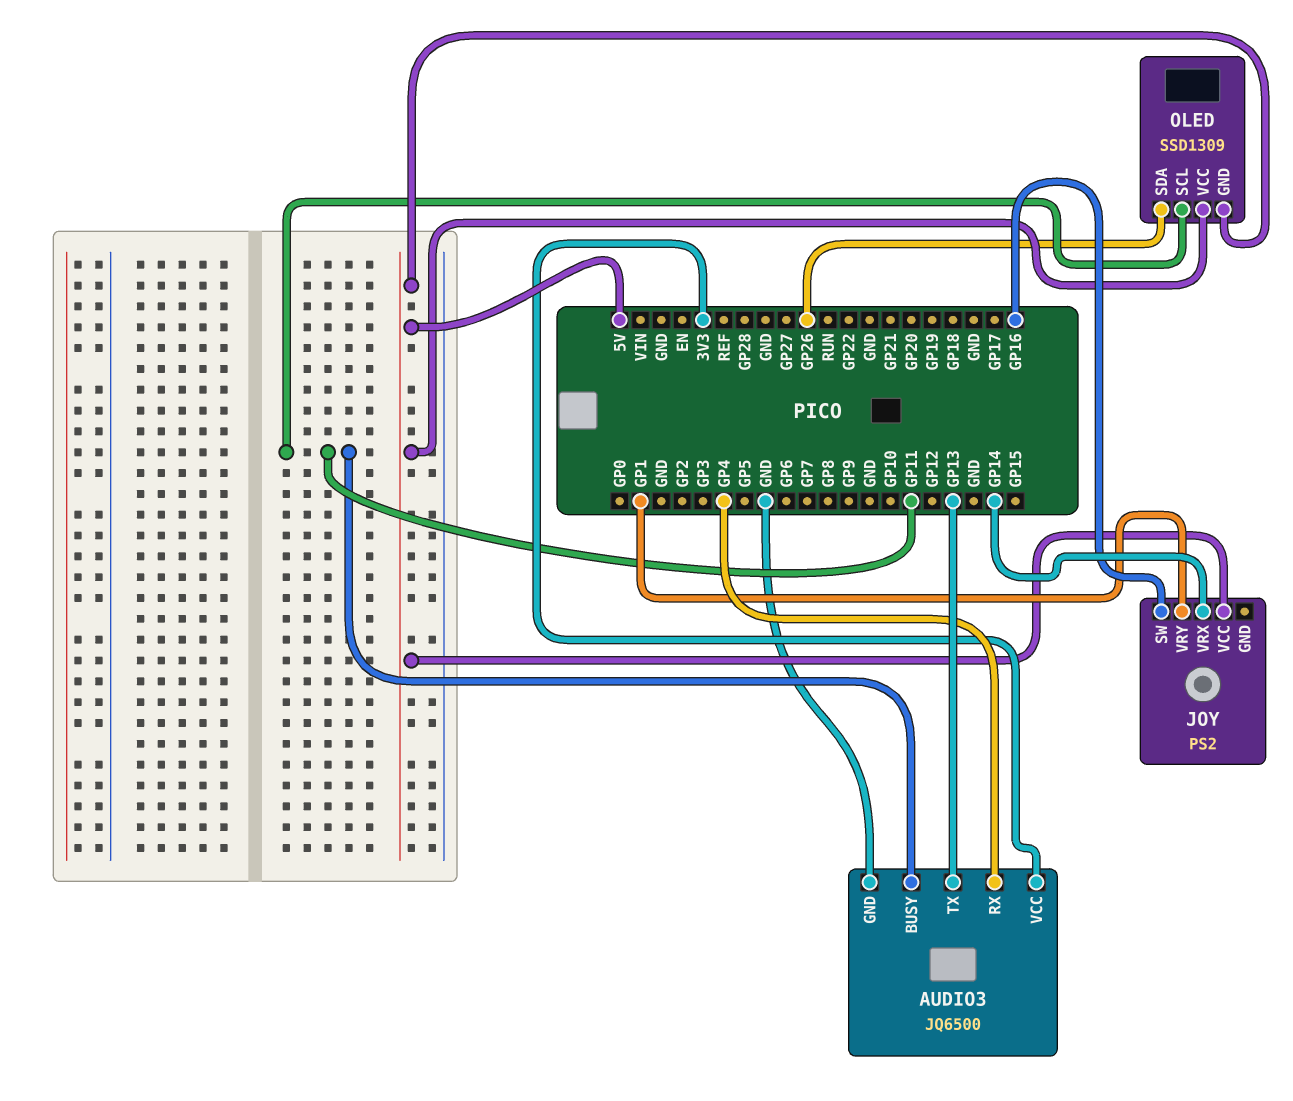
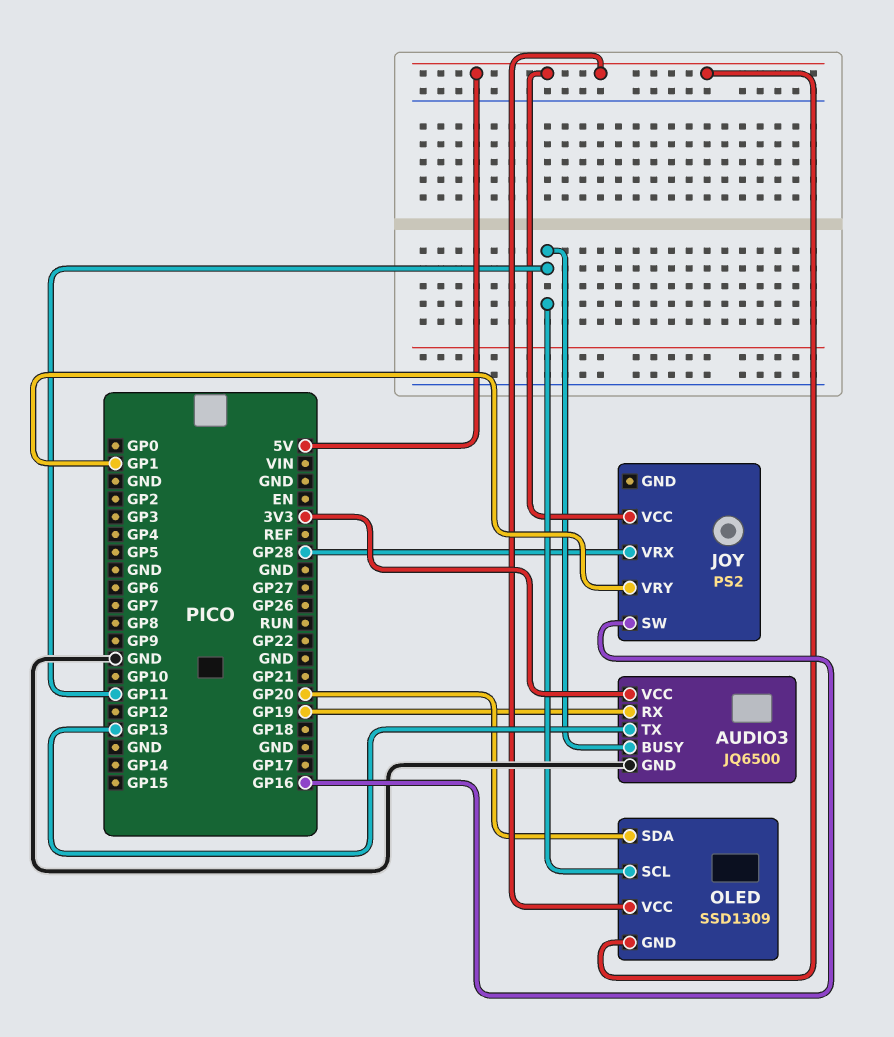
AUDIO3 pin RX: GP4 -> GP19
JOY pin VRX: GP14 -> GP28
OLED pin SDA: GP26 -> GP20

